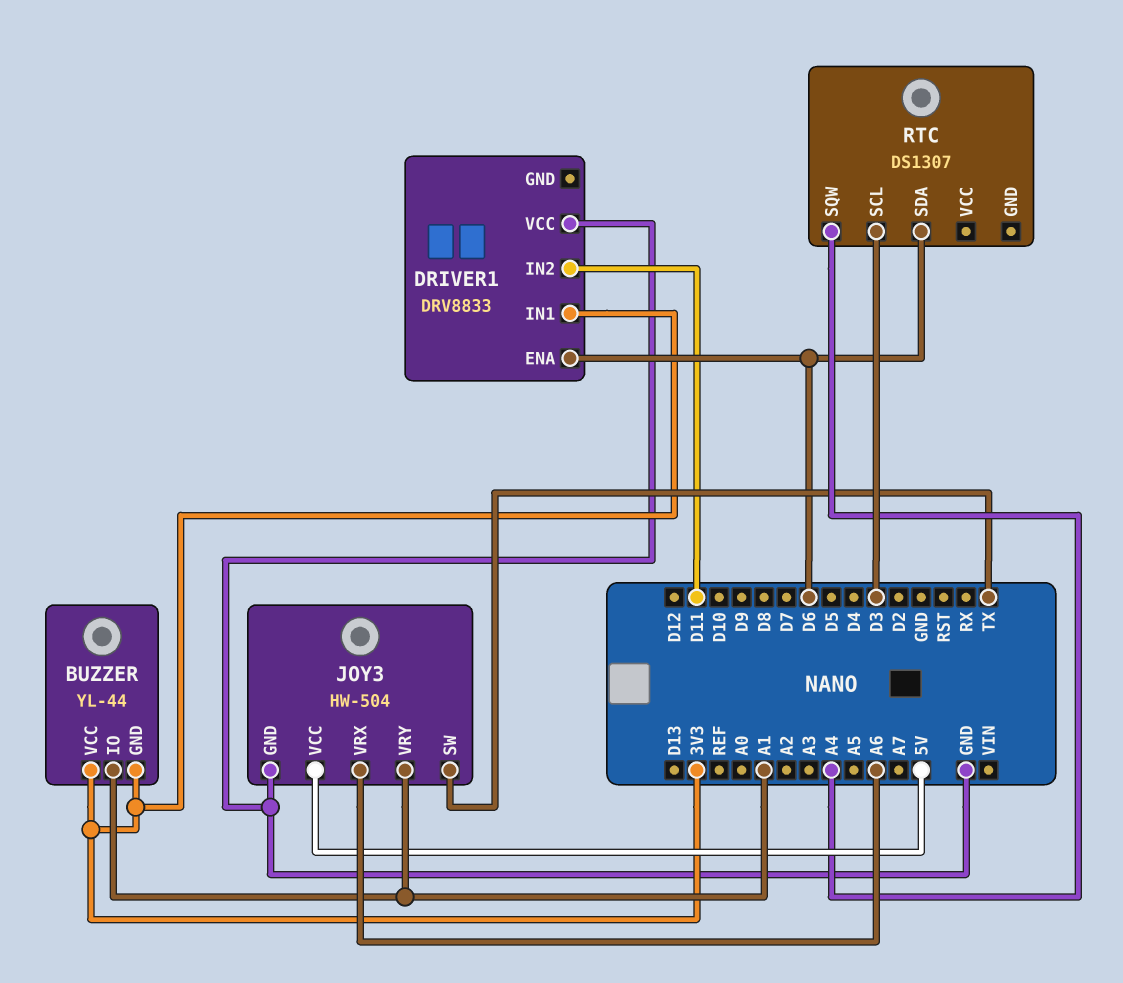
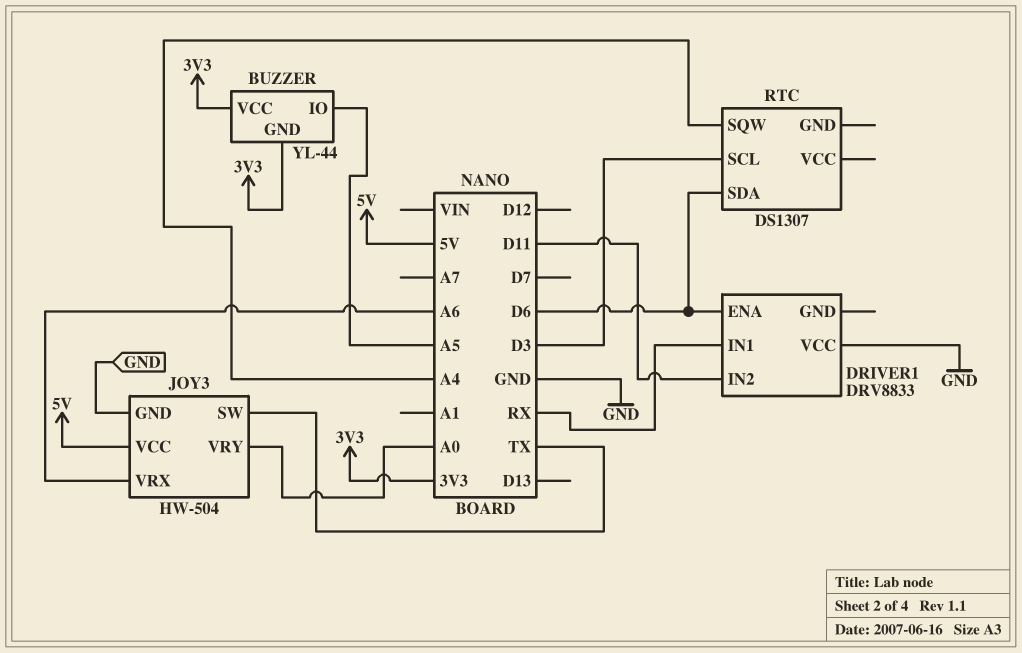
BUZZER pin IO: A1 -> A5
DRIVER1 pin IN1: 3V3 -> RX
JOY3 pin VRY: A1 -> A0

